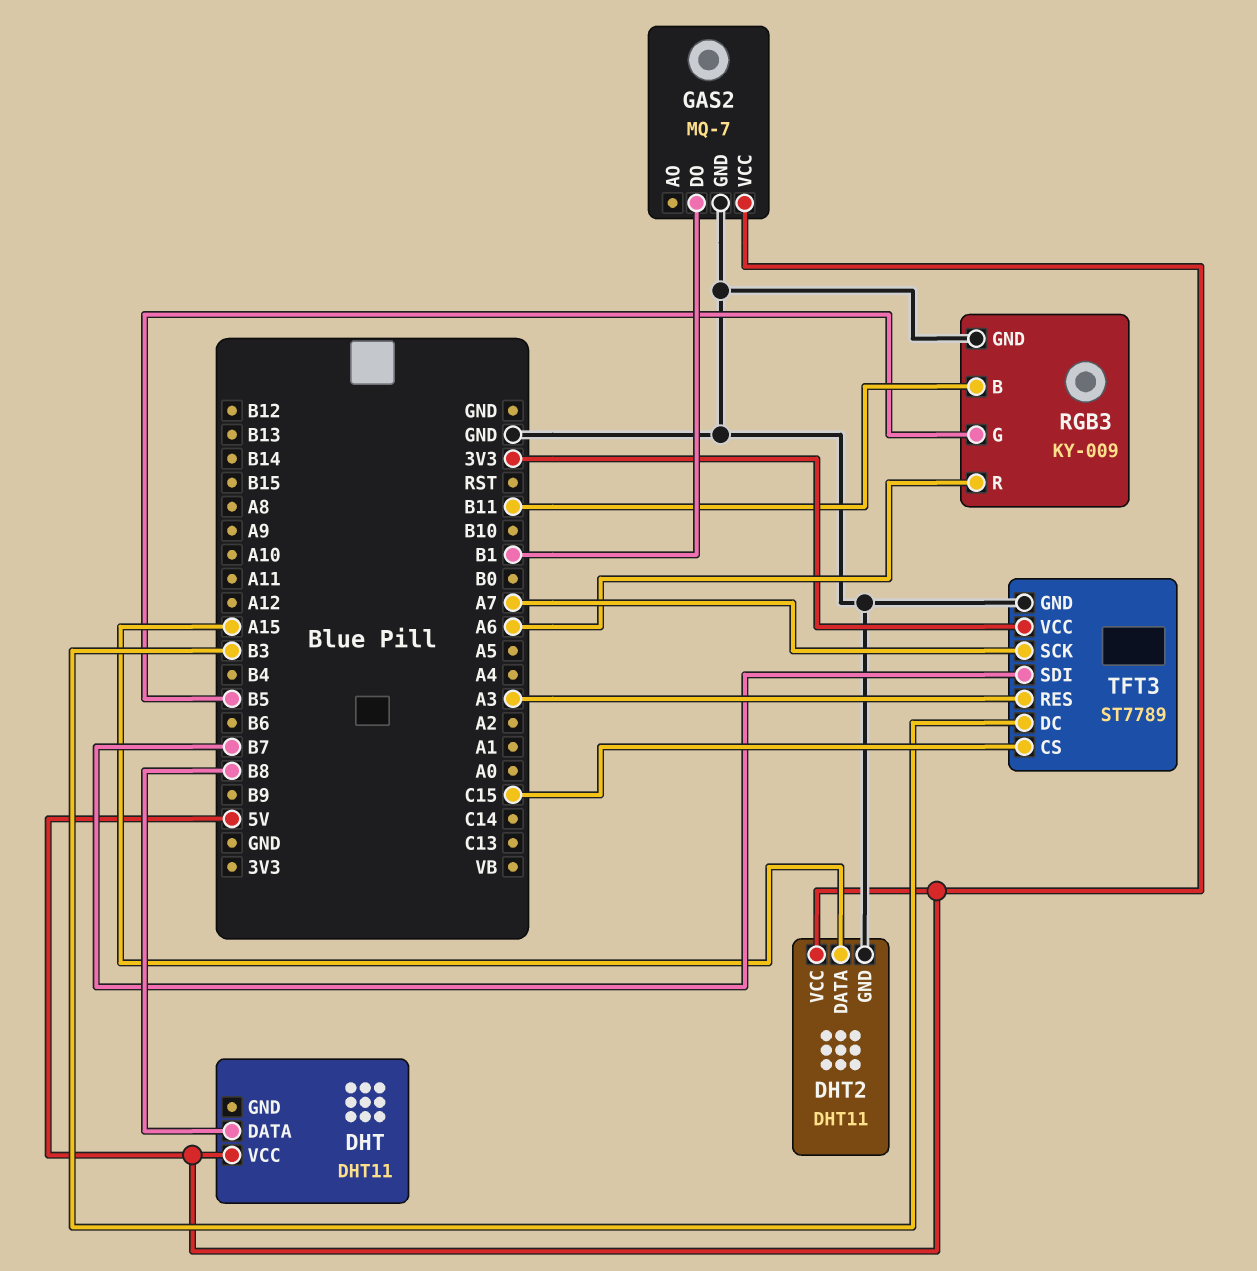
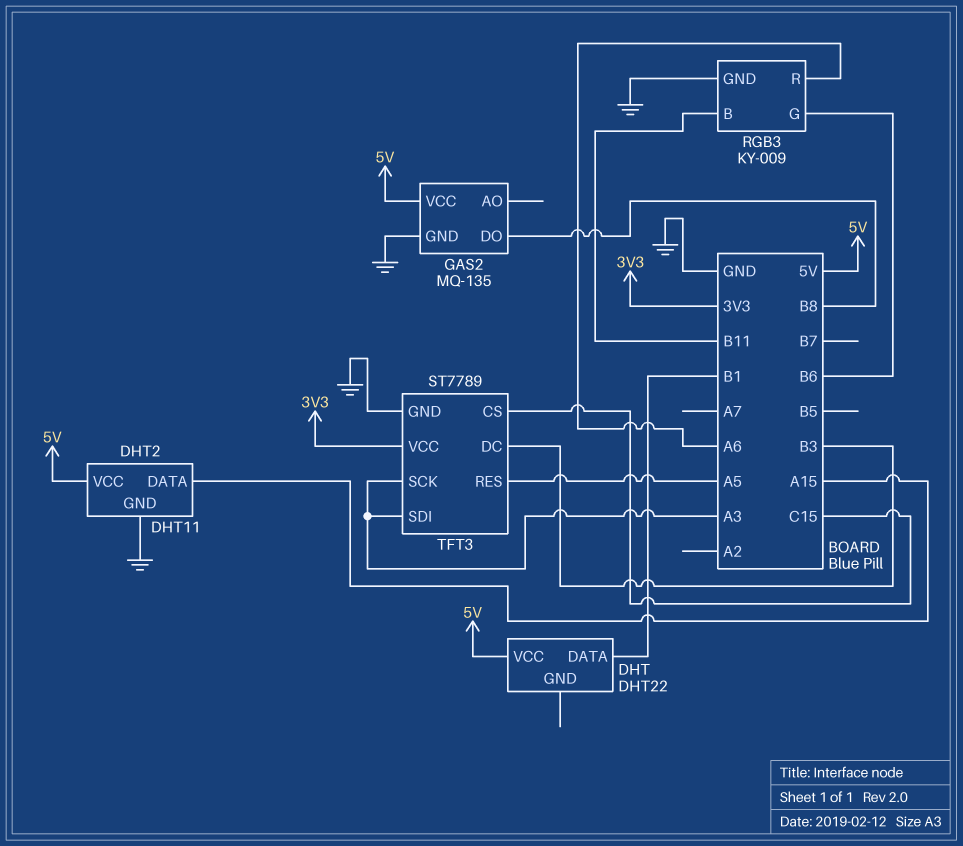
DHT: DHT11 -> DHT22
DHT pin DATA: B8 -> B1
GAS2: MQ-7 -> MQ-135
GAS2 pin DO: B1 -> B8
RGB3 pin G: B5 -> B6
TFT3 pin RES: A3 -> A5
TFT3 pin SCK: A7 -> A3
TFT3 pin SDI: B7 -> A3

